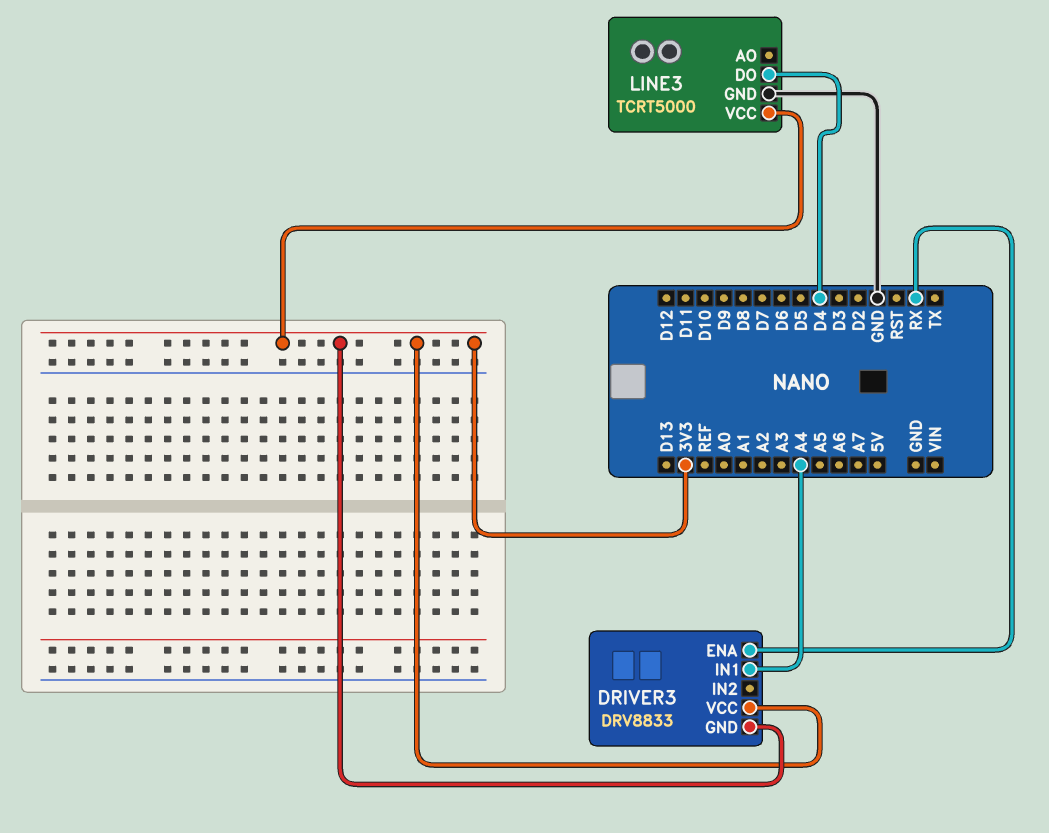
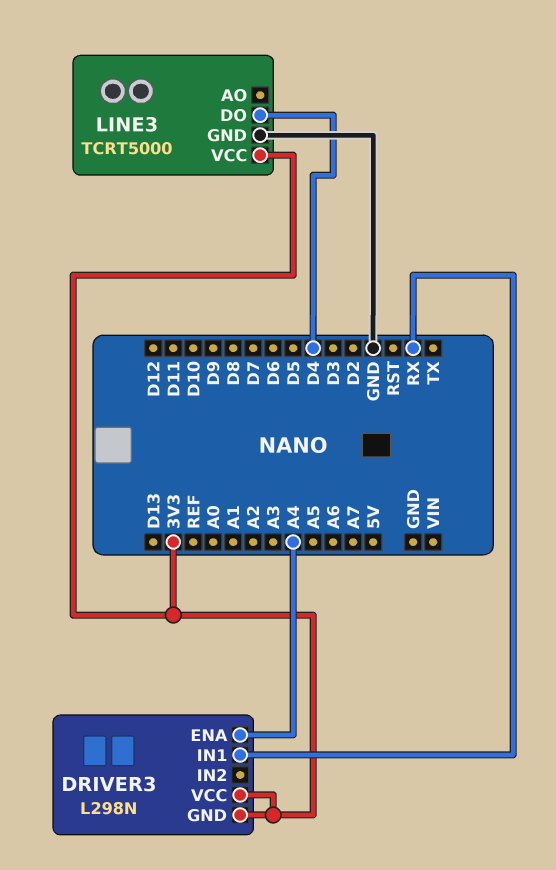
DRIVER3: DRV8833 -> L298N
DRIVER3 pin ENA: RX -> A4
DRIVER3 pin IN1: A4 -> RX

